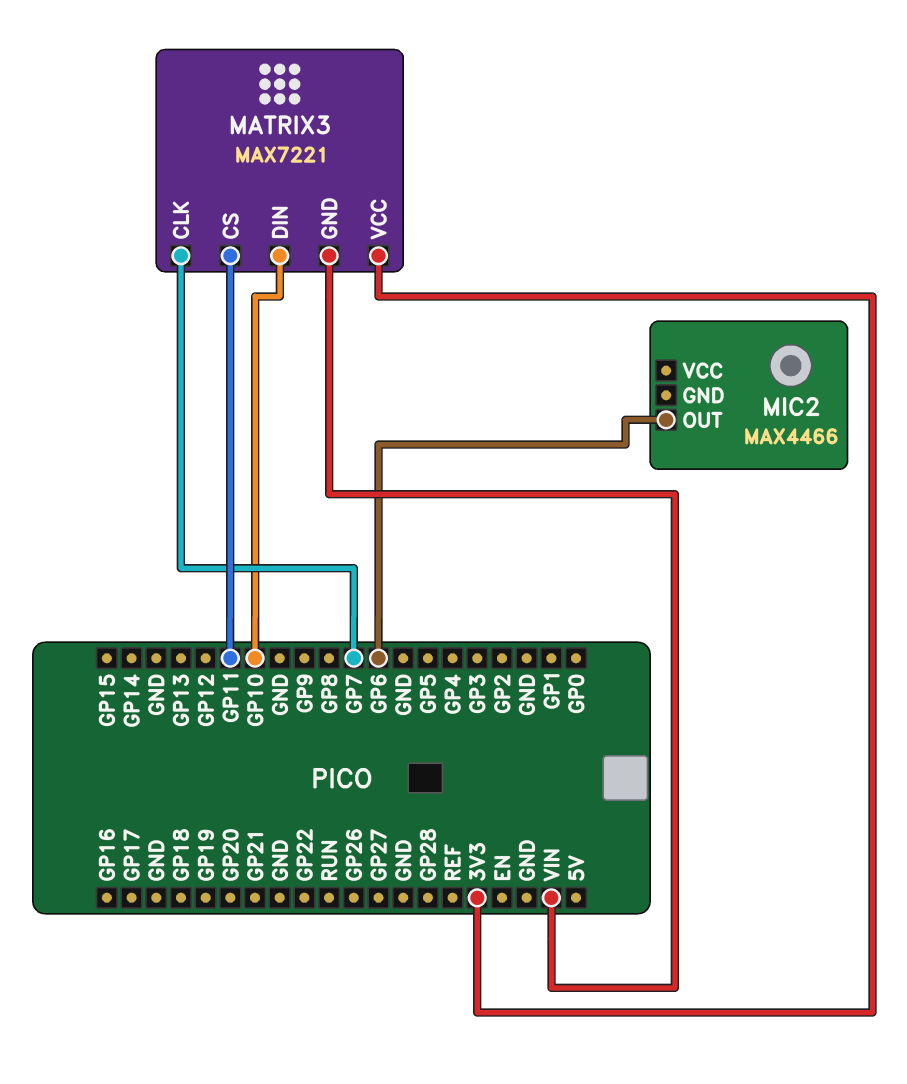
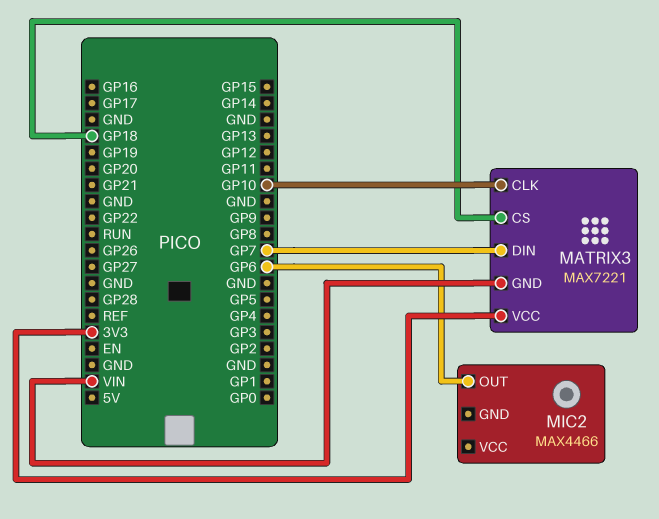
MATRIX3 pin CLK: GP7 -> GP10
MATRIX3 pin CS: GP11 -> GP18
MATRIX3 pin DIN: GP10 -> GP7

